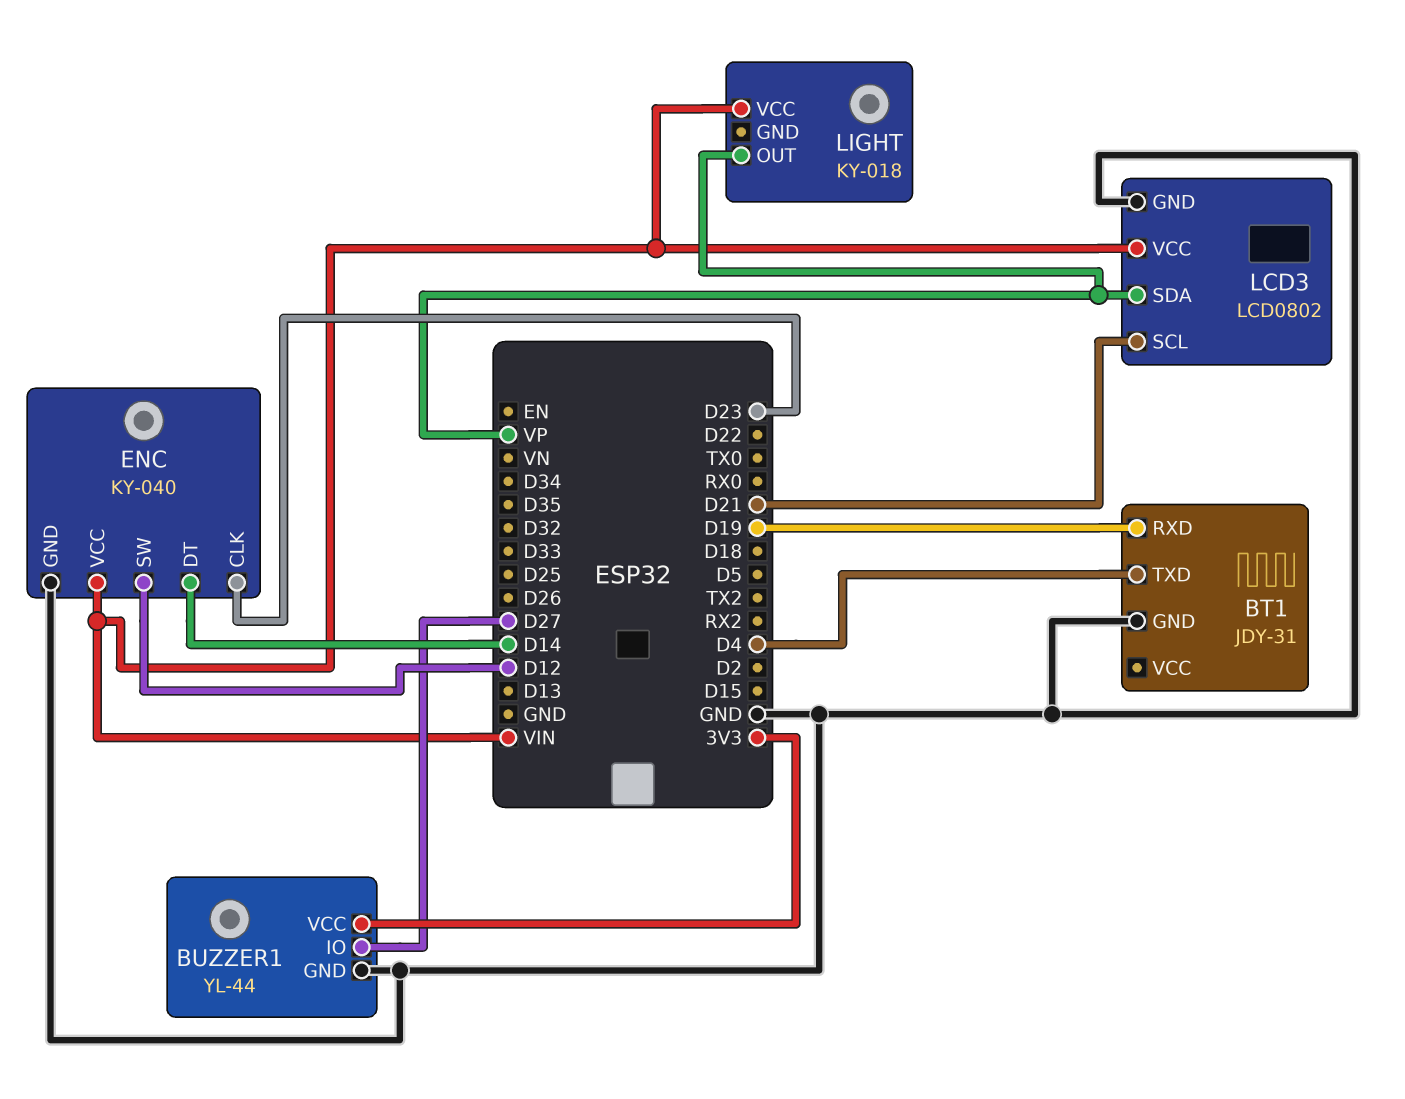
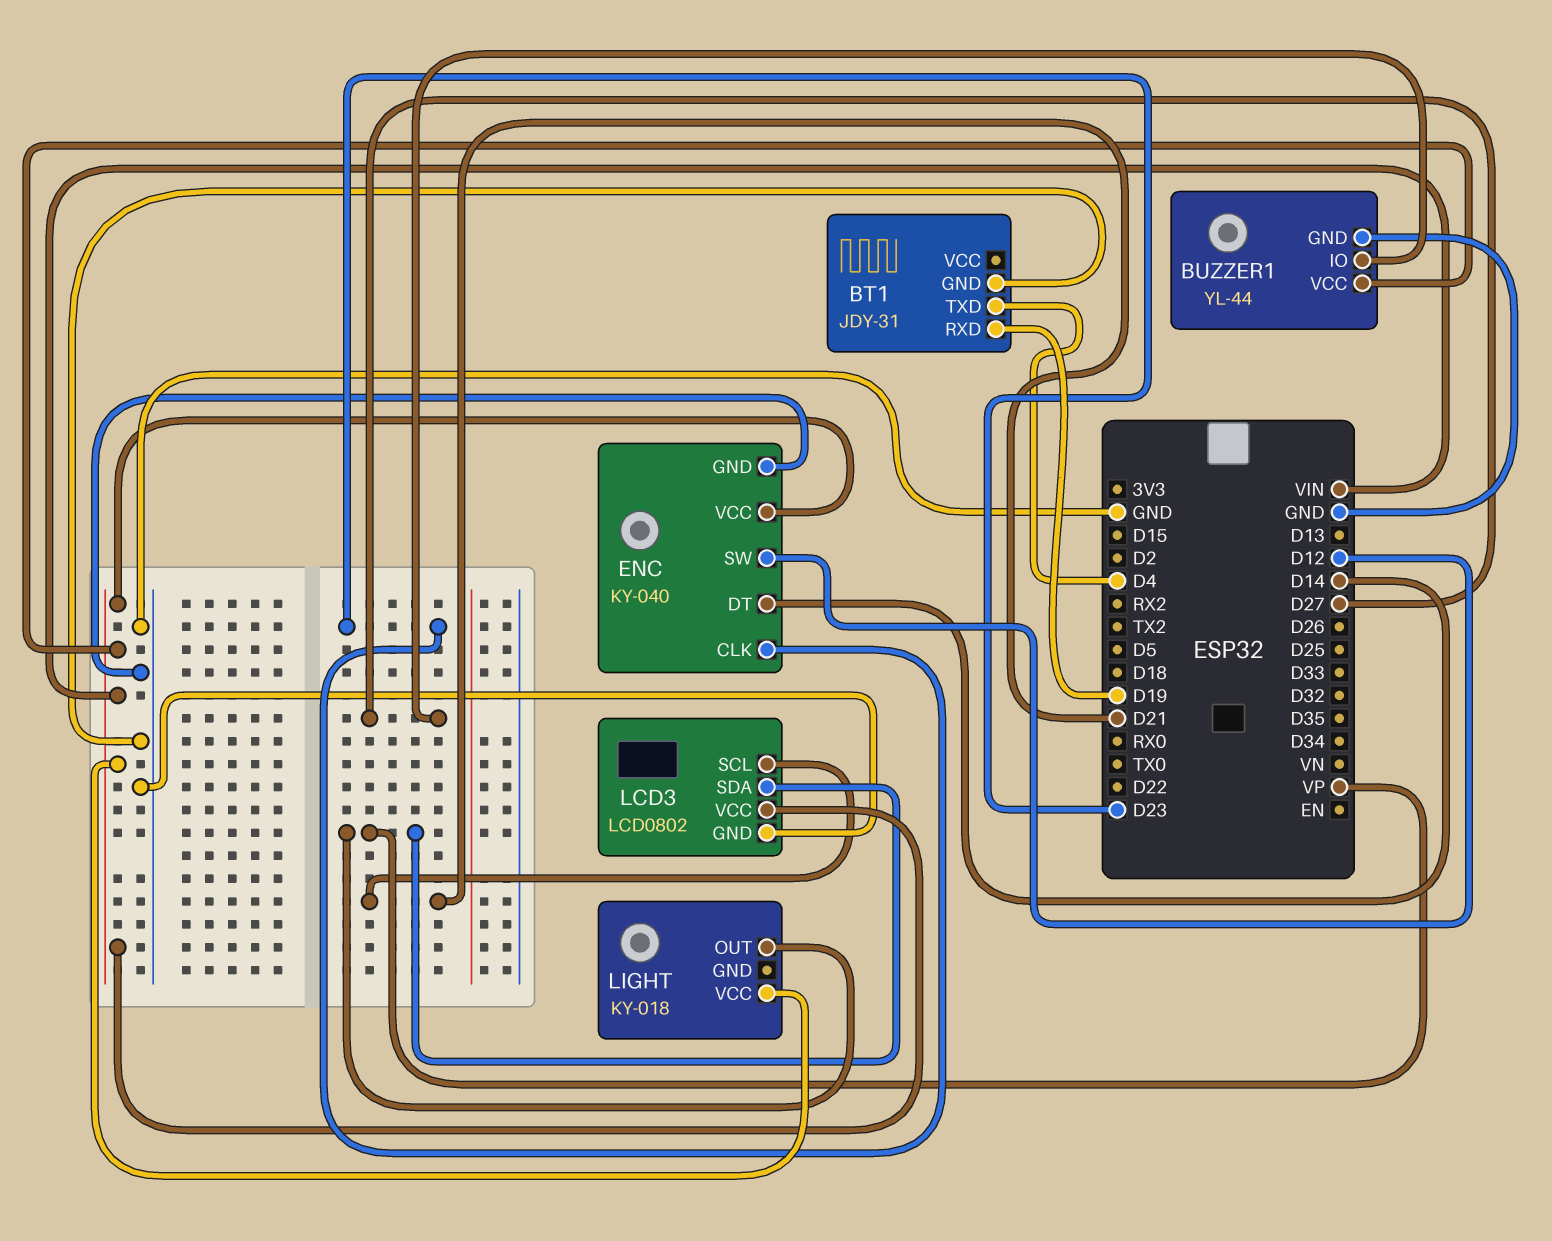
BUZZER1 pin VCC: 3V3 -> VIN

